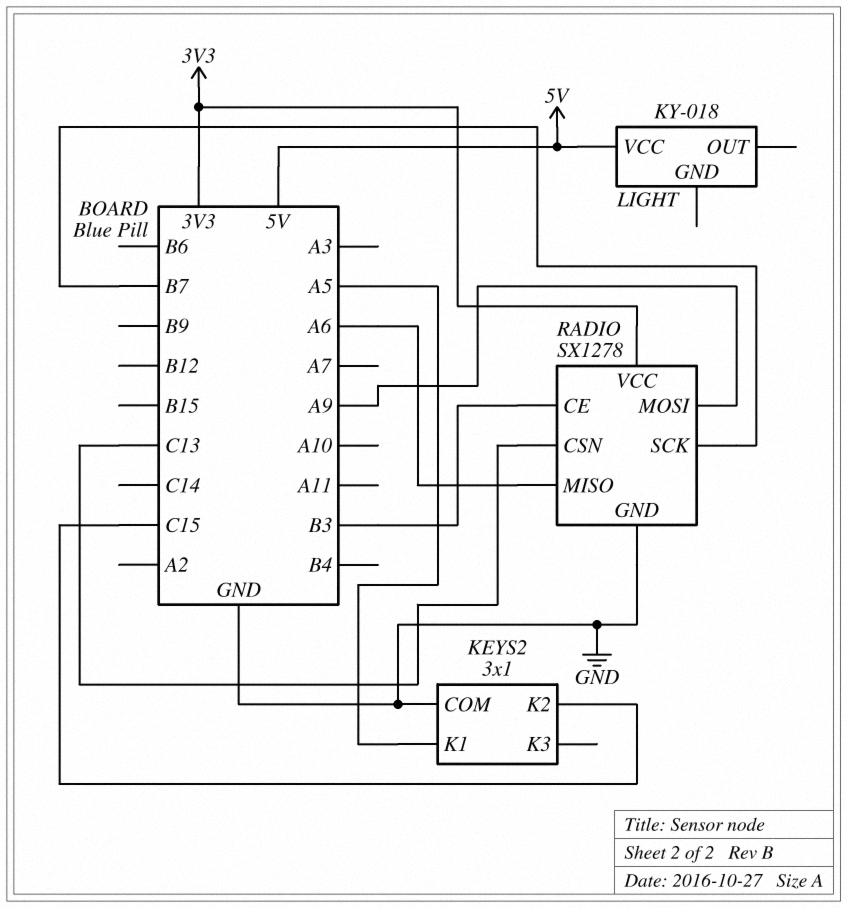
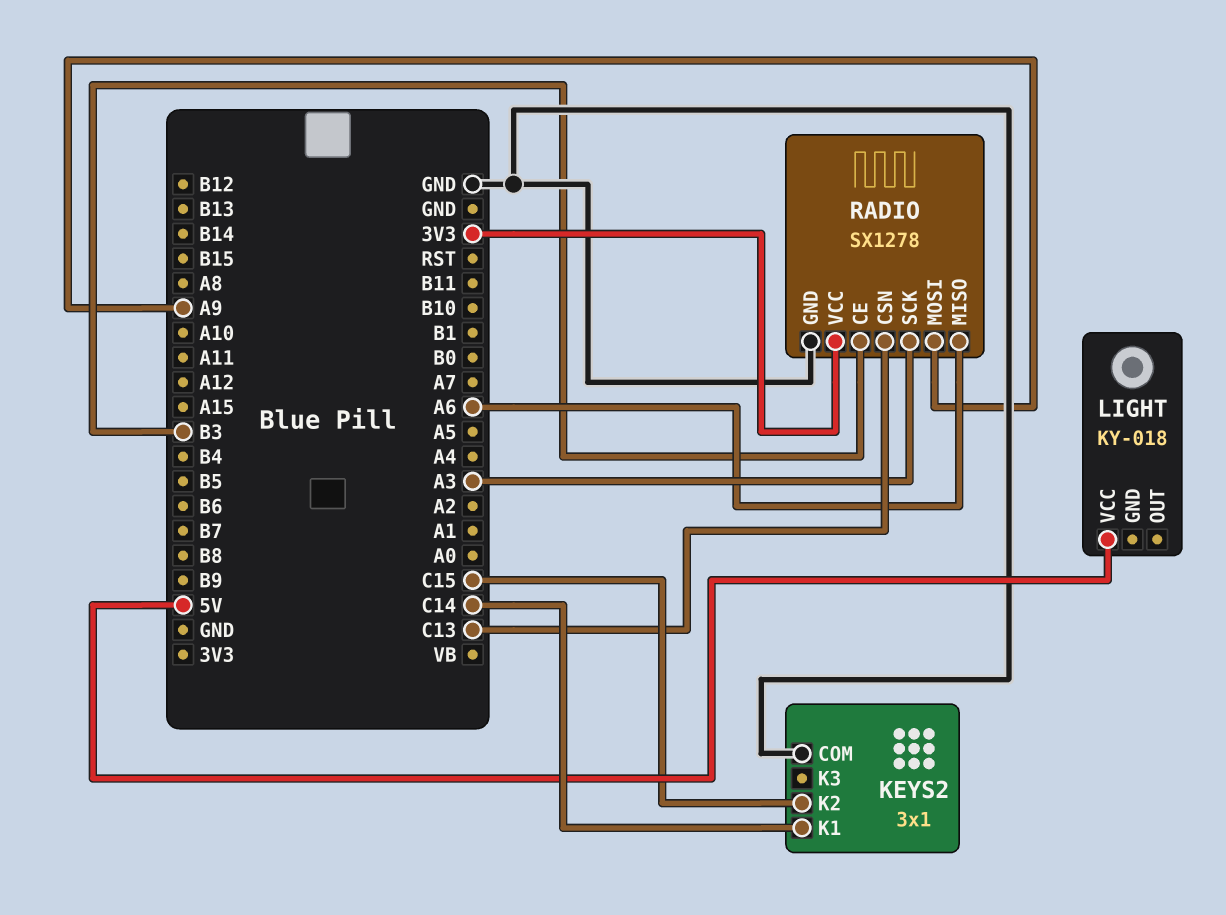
KEYS2 pin K1: A5 -> C14
RADIO pin SCK: B7 -> A3

